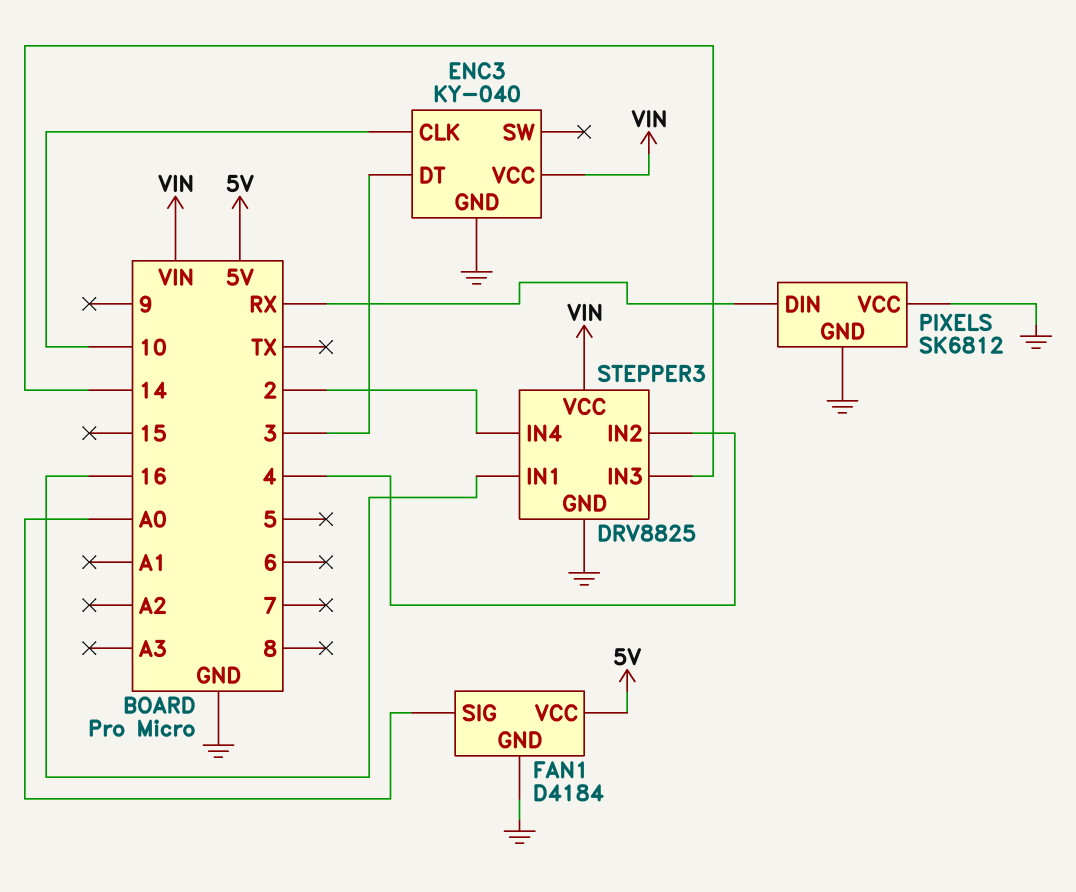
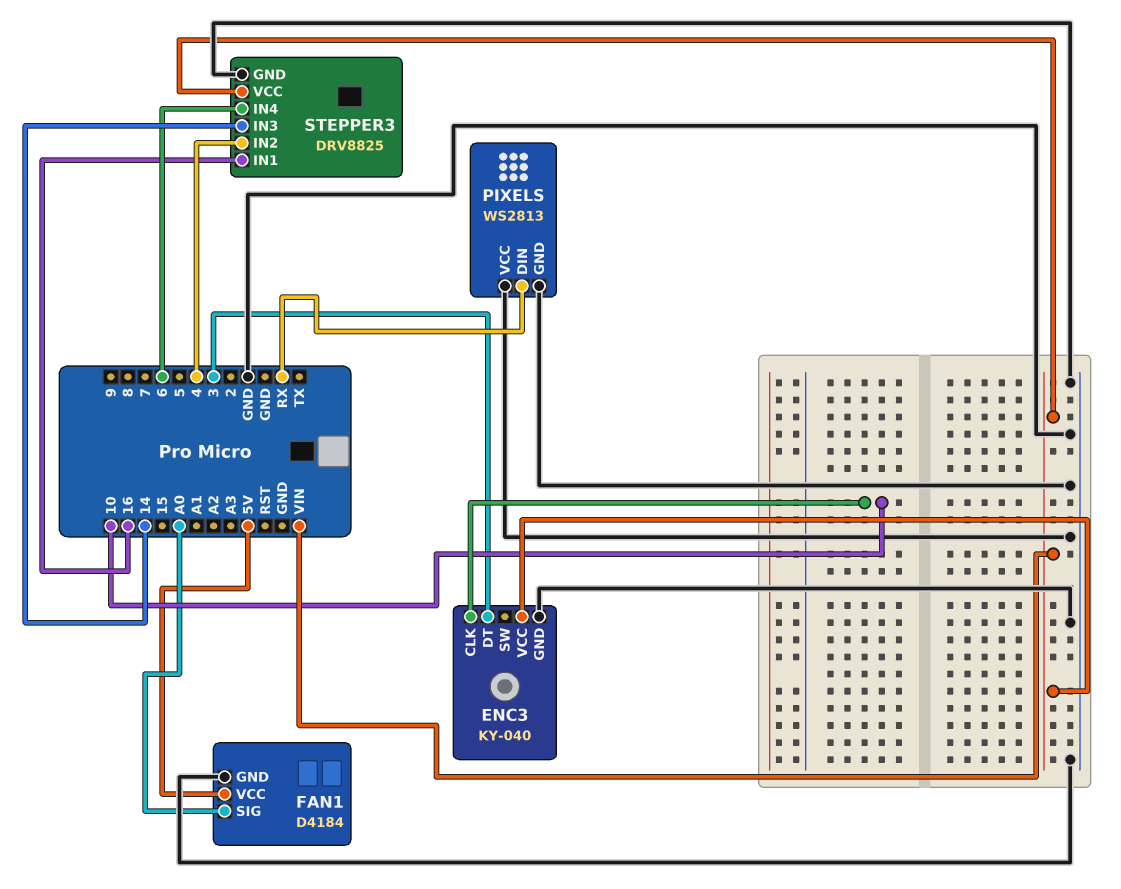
PIXELS: SK6812 -> WS2813
STEPPER3 pin IN4: 2 -> 6

